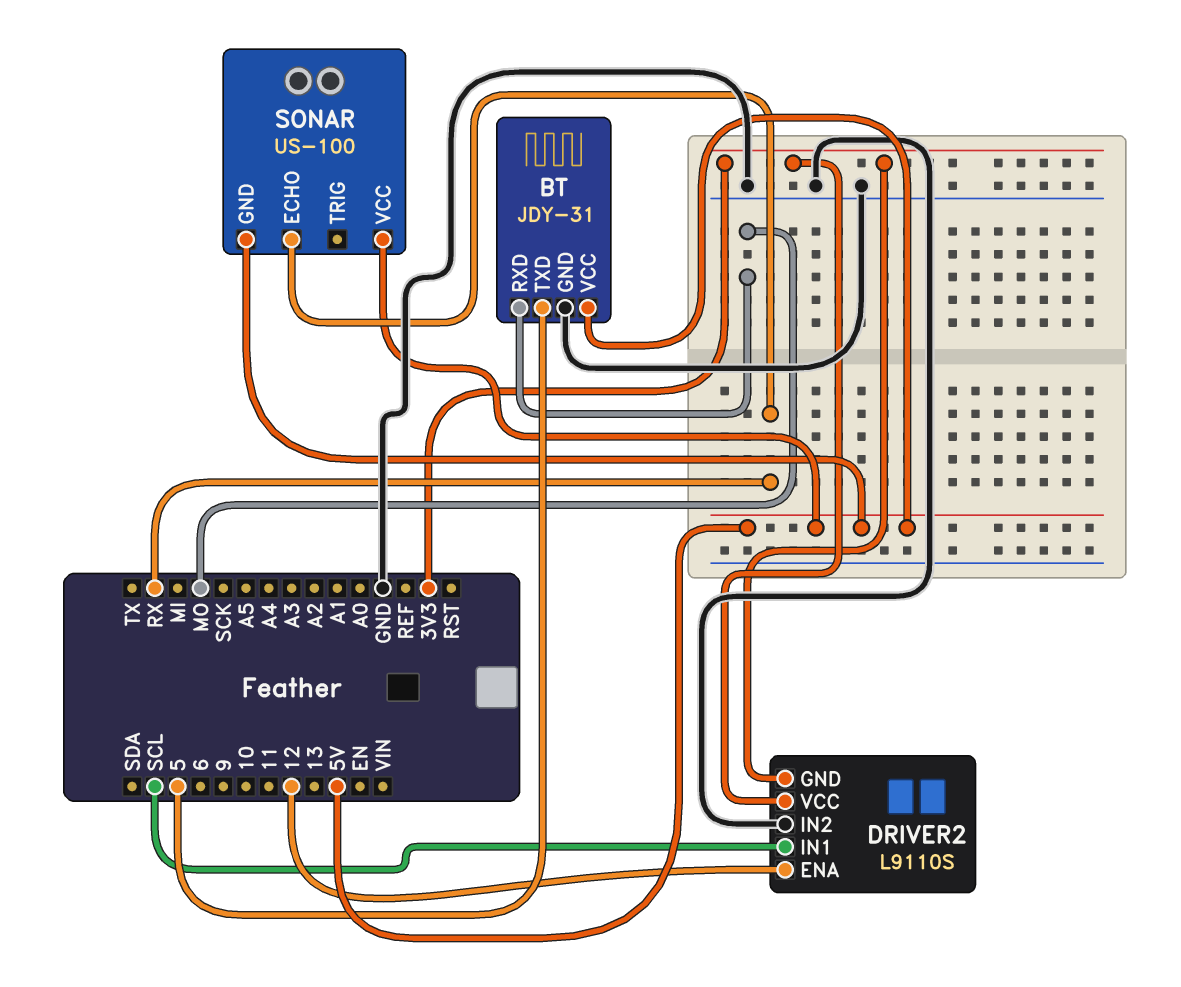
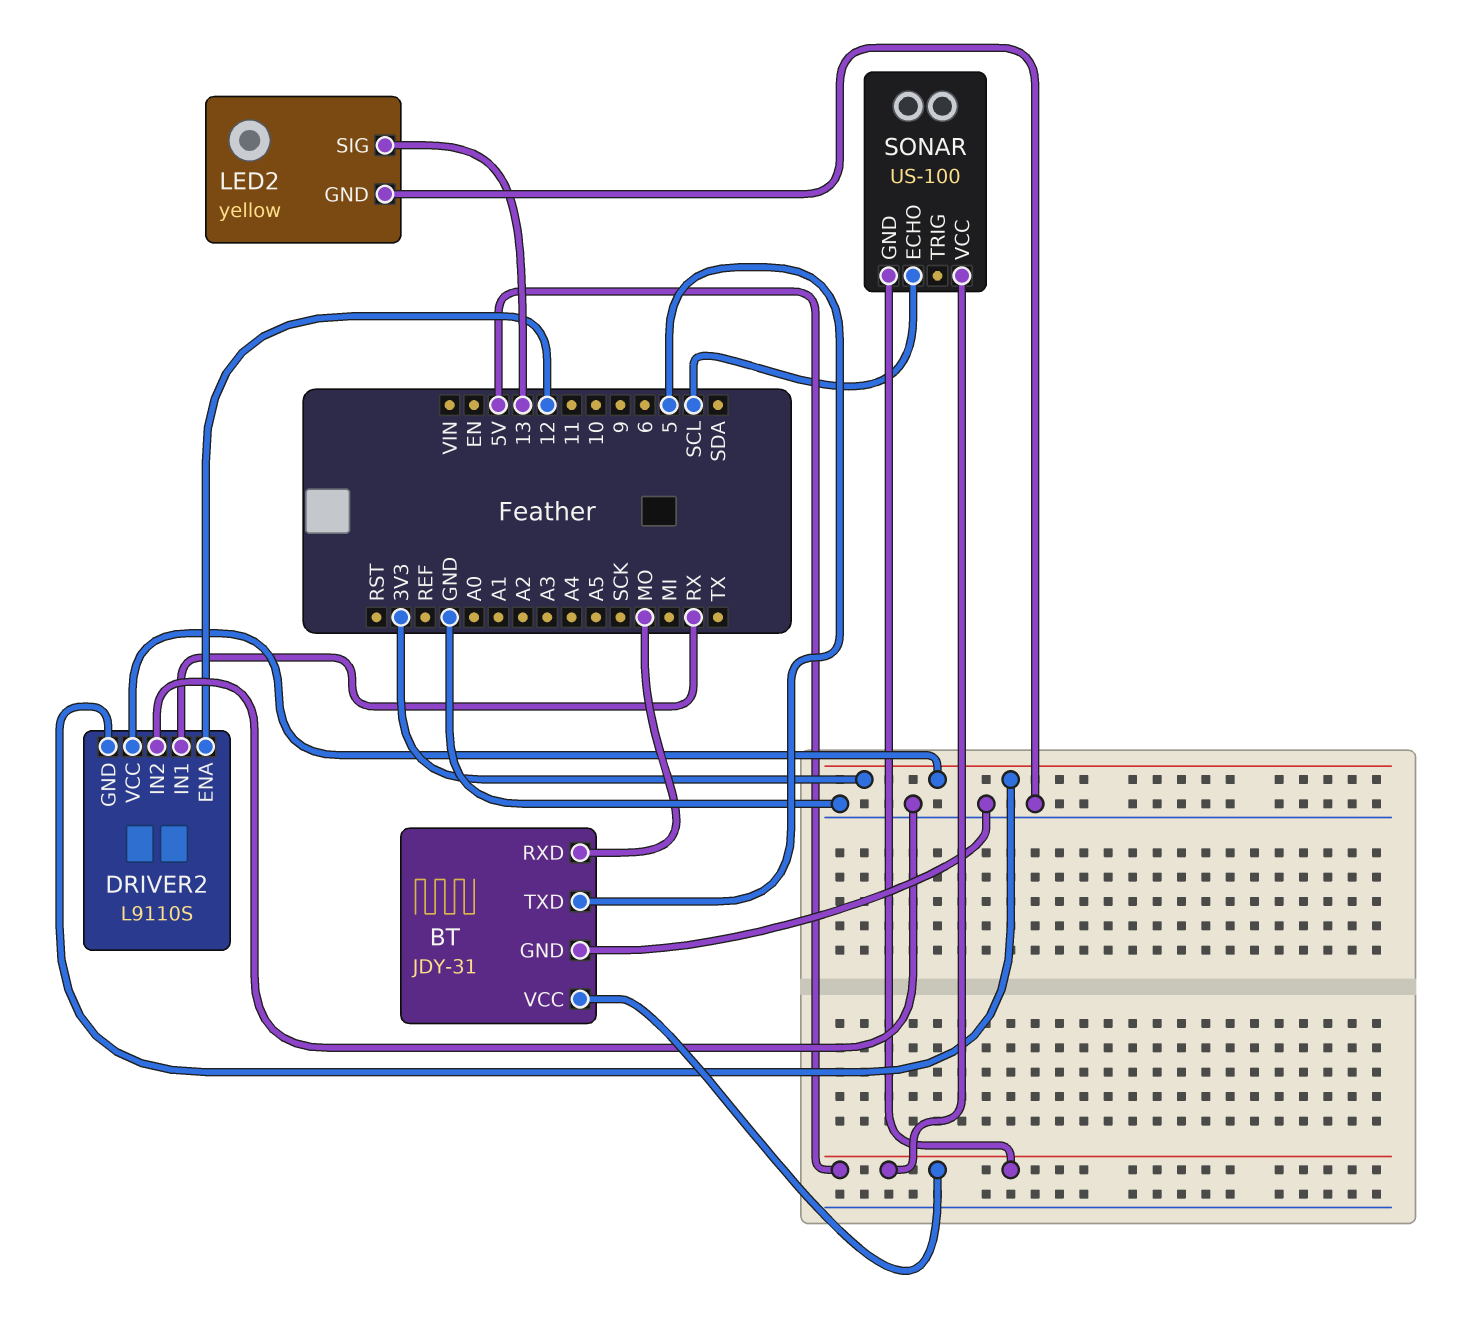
DRIVER2 pin IN1: SCL -> RX
LED2: none -> yellow
LED2 pin GND: none -> GND
LED2 pin SIG: none -> 13
SONAR pin ECHO: RX -> SCL

